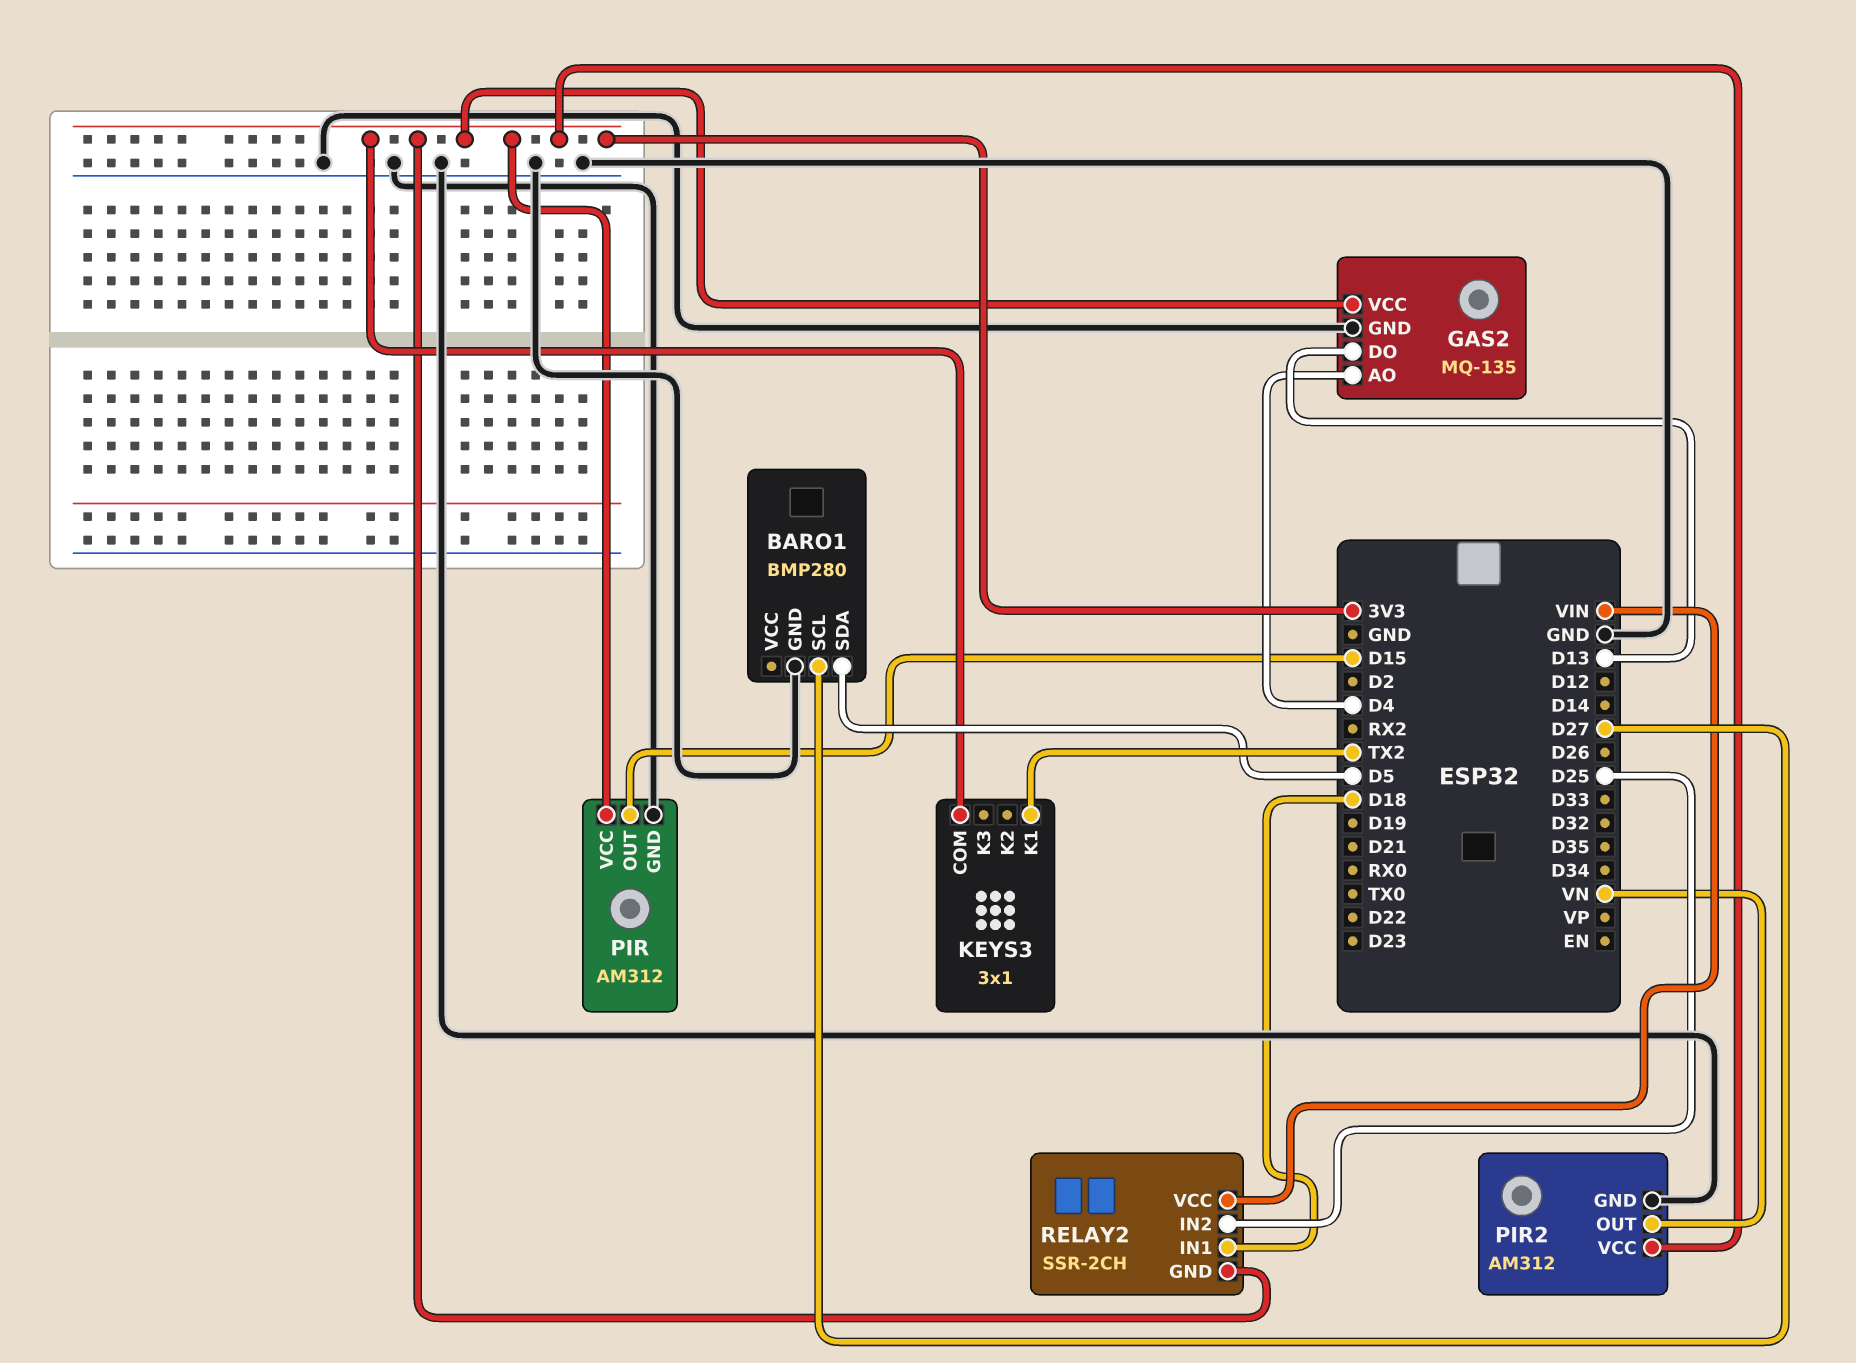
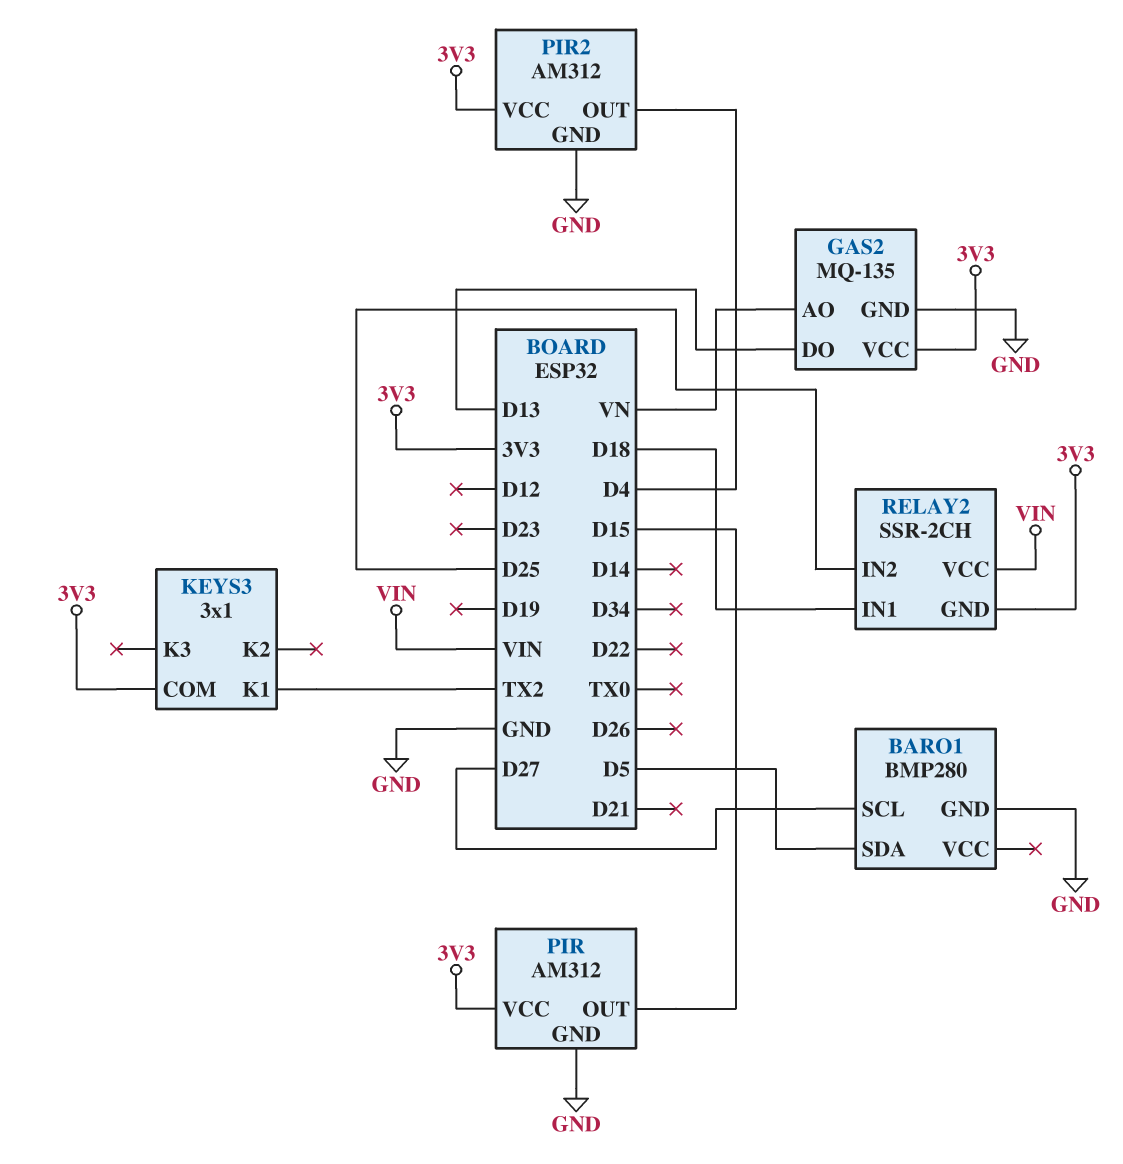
GAS2 pin AO: D4 -> VN
PIR2 pin OUT: VN -> D4

